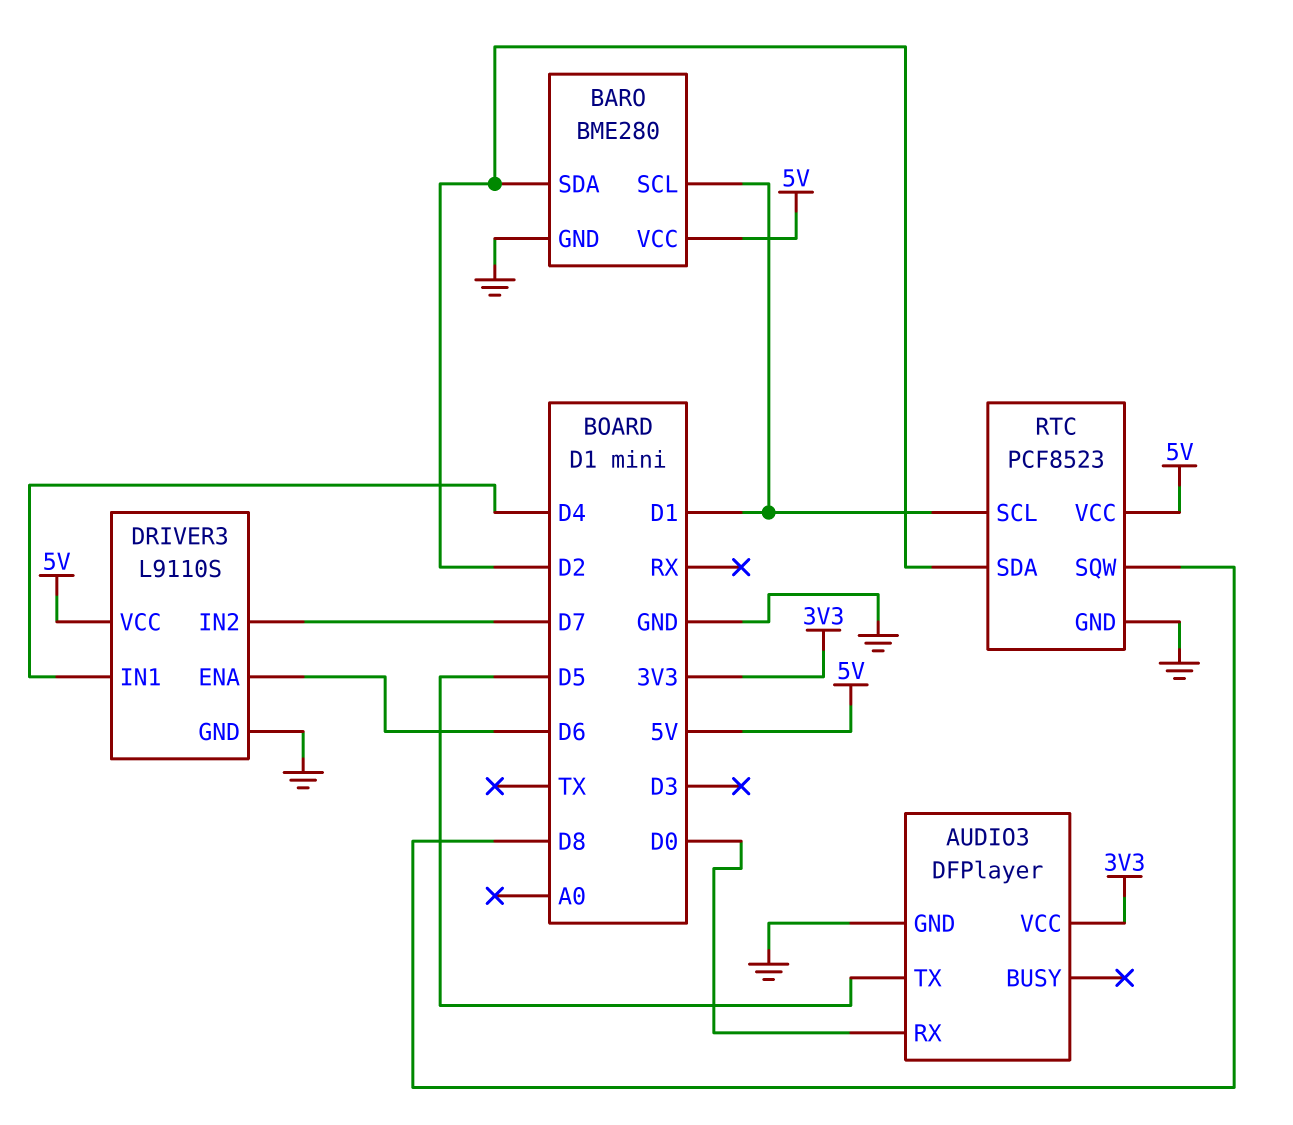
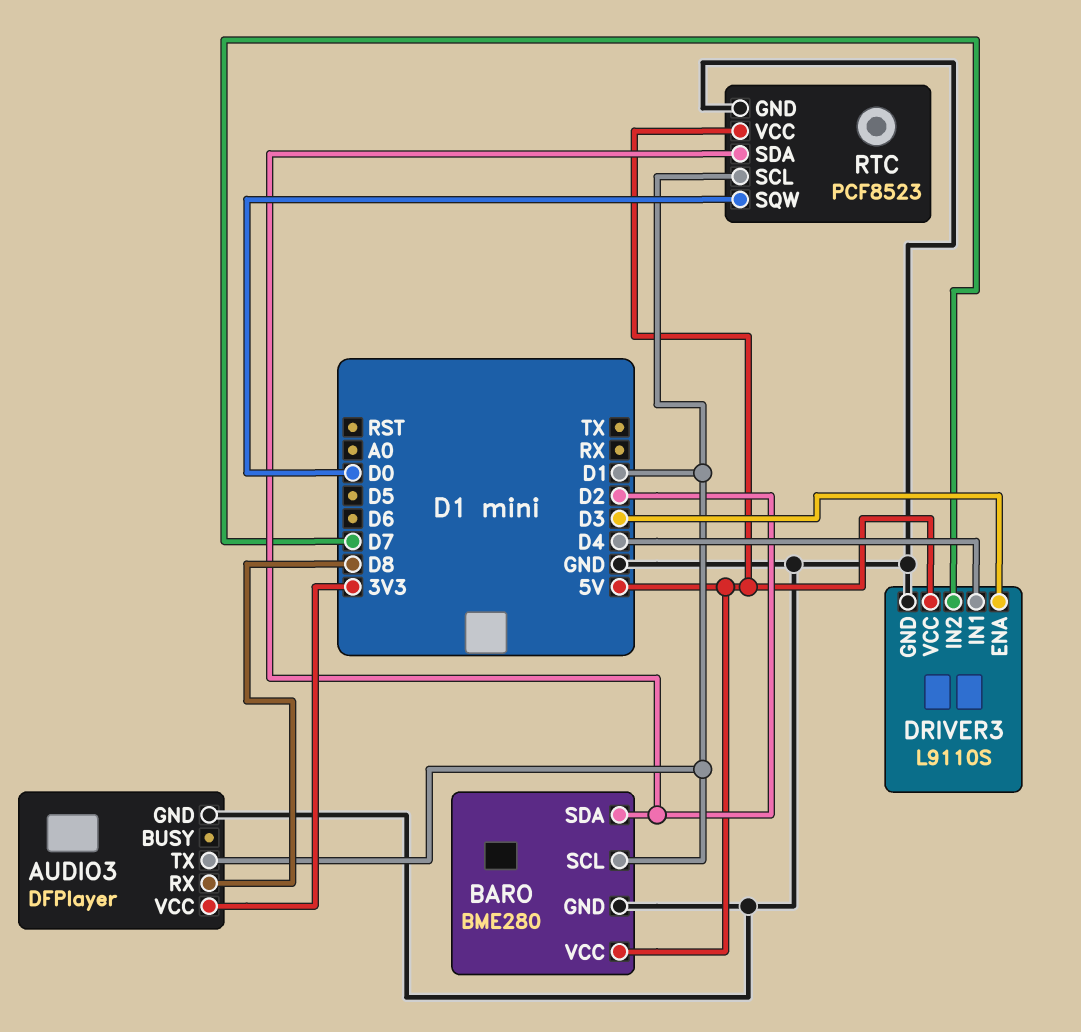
AUDIO3 pin RX: D0 -> D8
AUDIO3 pin TX: D5 -> D1
DRIVER3 pin ENA: D6 -> D3
RTC pin SQW: D8 -> D0

